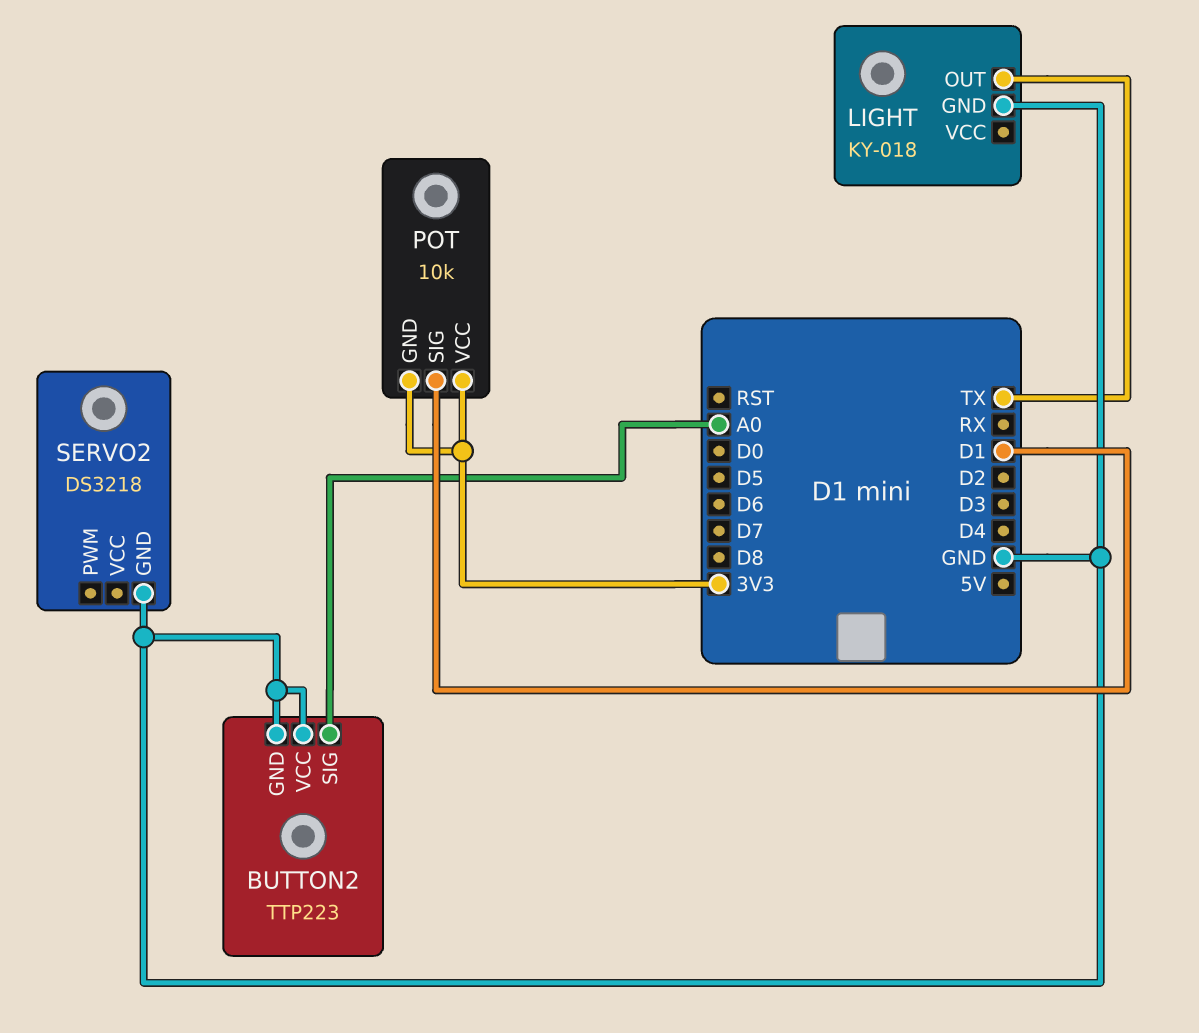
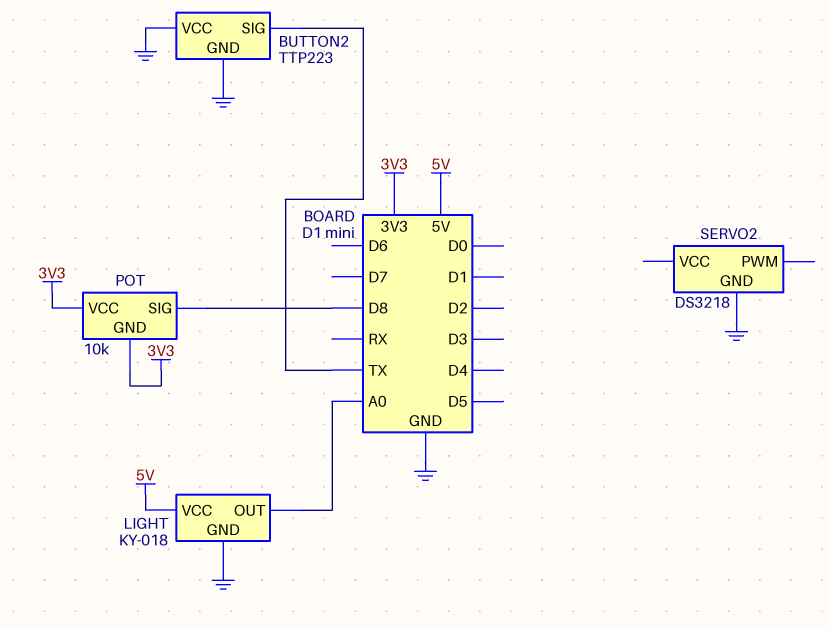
BUTTON2 pin SIG: A0 -> TX
LIGHT pin OUT: TX -> A0
LIGHT pin VCC: none -> 5V
POT pin SIG: D1 -> D8

